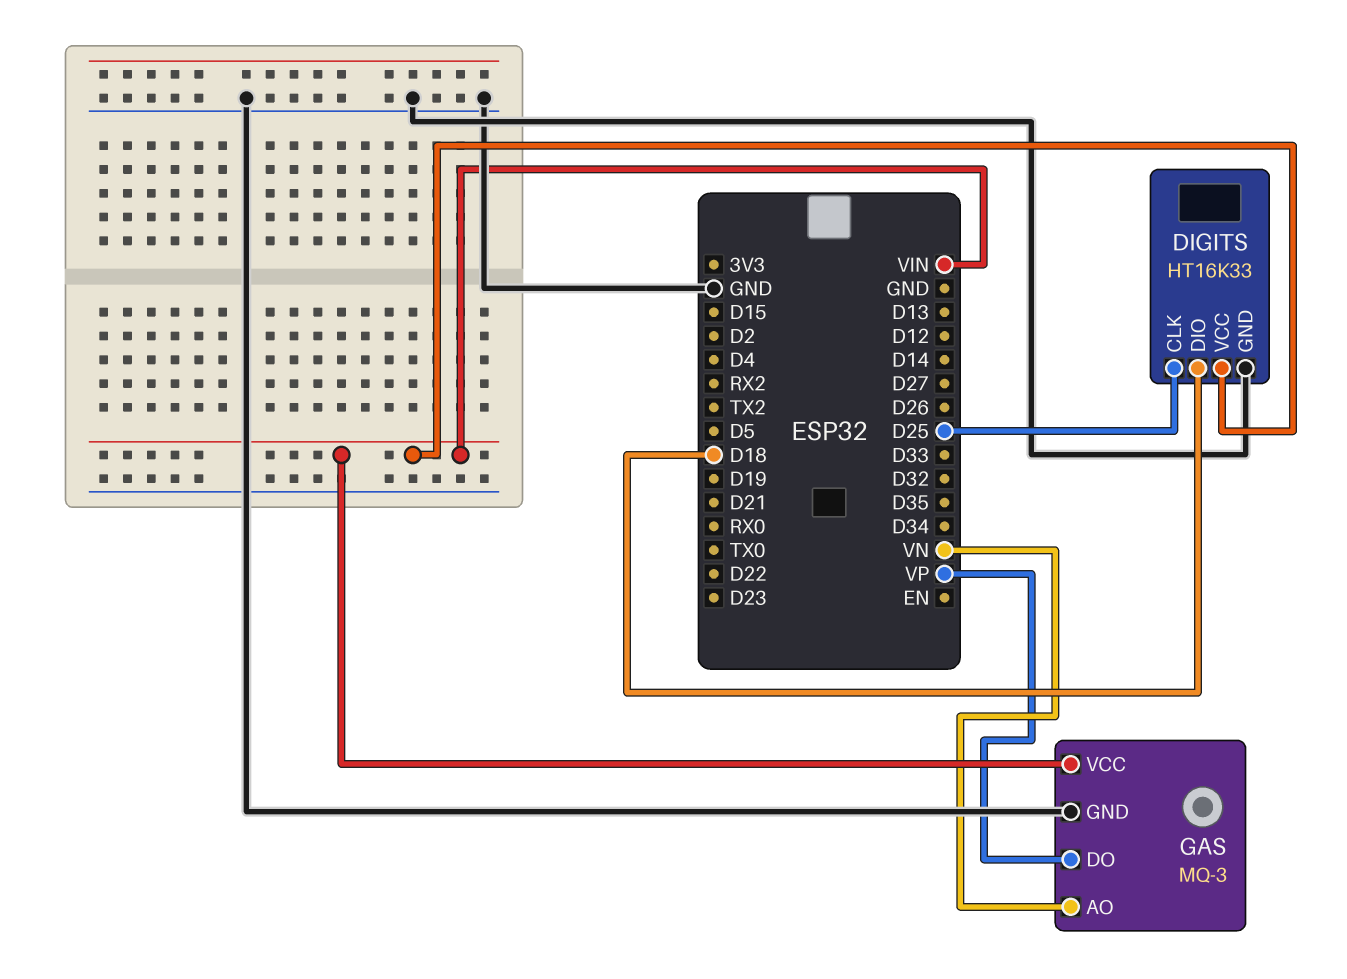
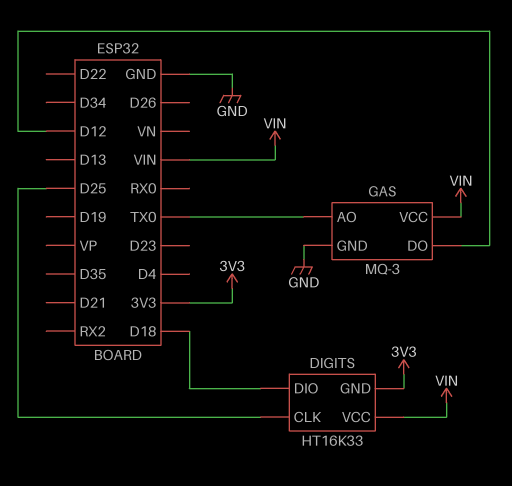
DIGITS pin GND: GND -> 3V3
GAS pin AO: VN -> TX0
GAS pin DO: VP -> D12

